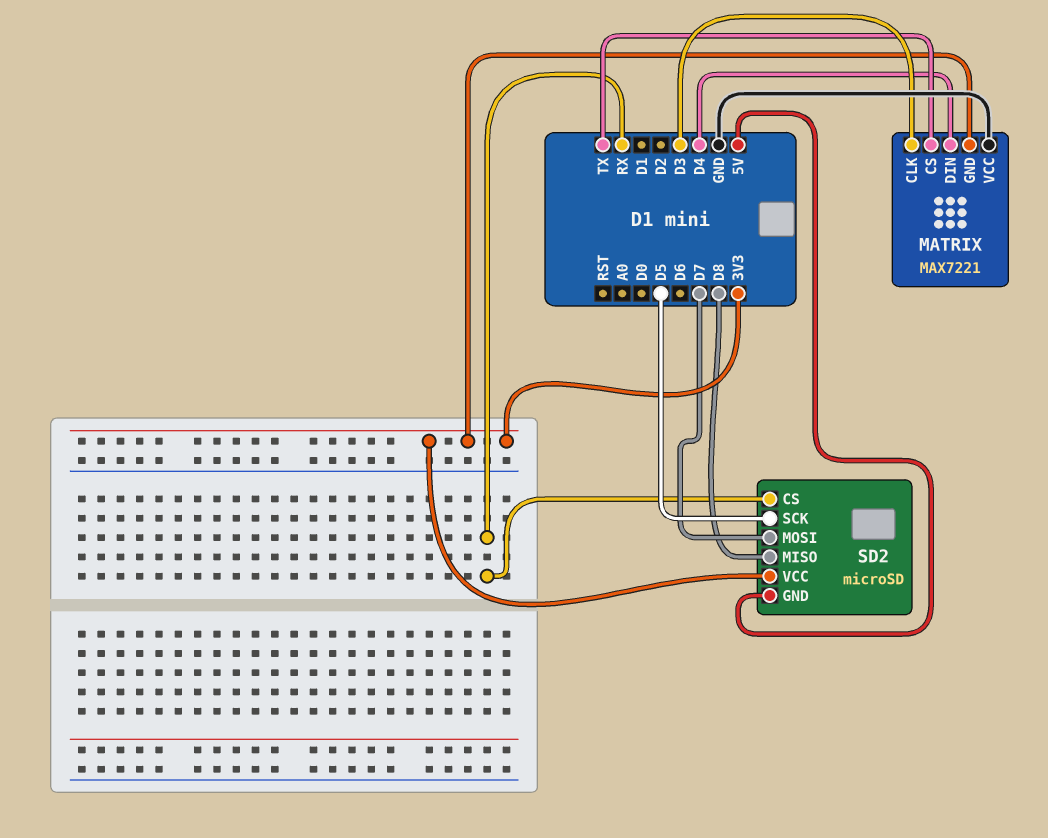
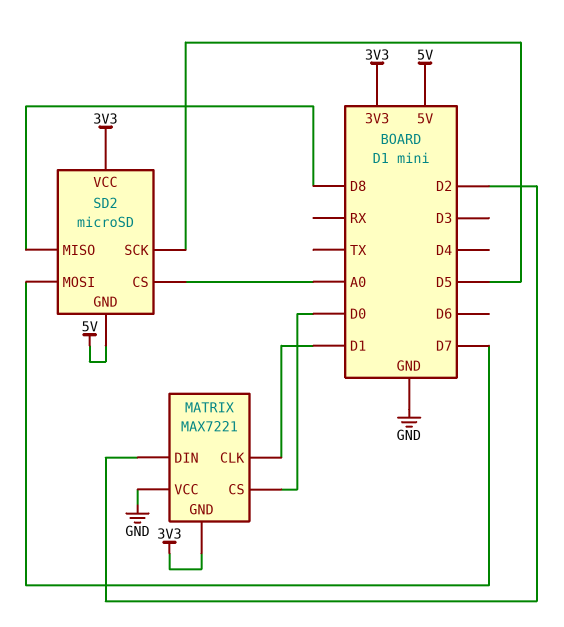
MATRIX pin CLK: D3 -> D1
MATRIX pin CS: TX -> D0
MATRIX pin DIN: D4 -> D2
SD2 pin CS: RX -> A0

